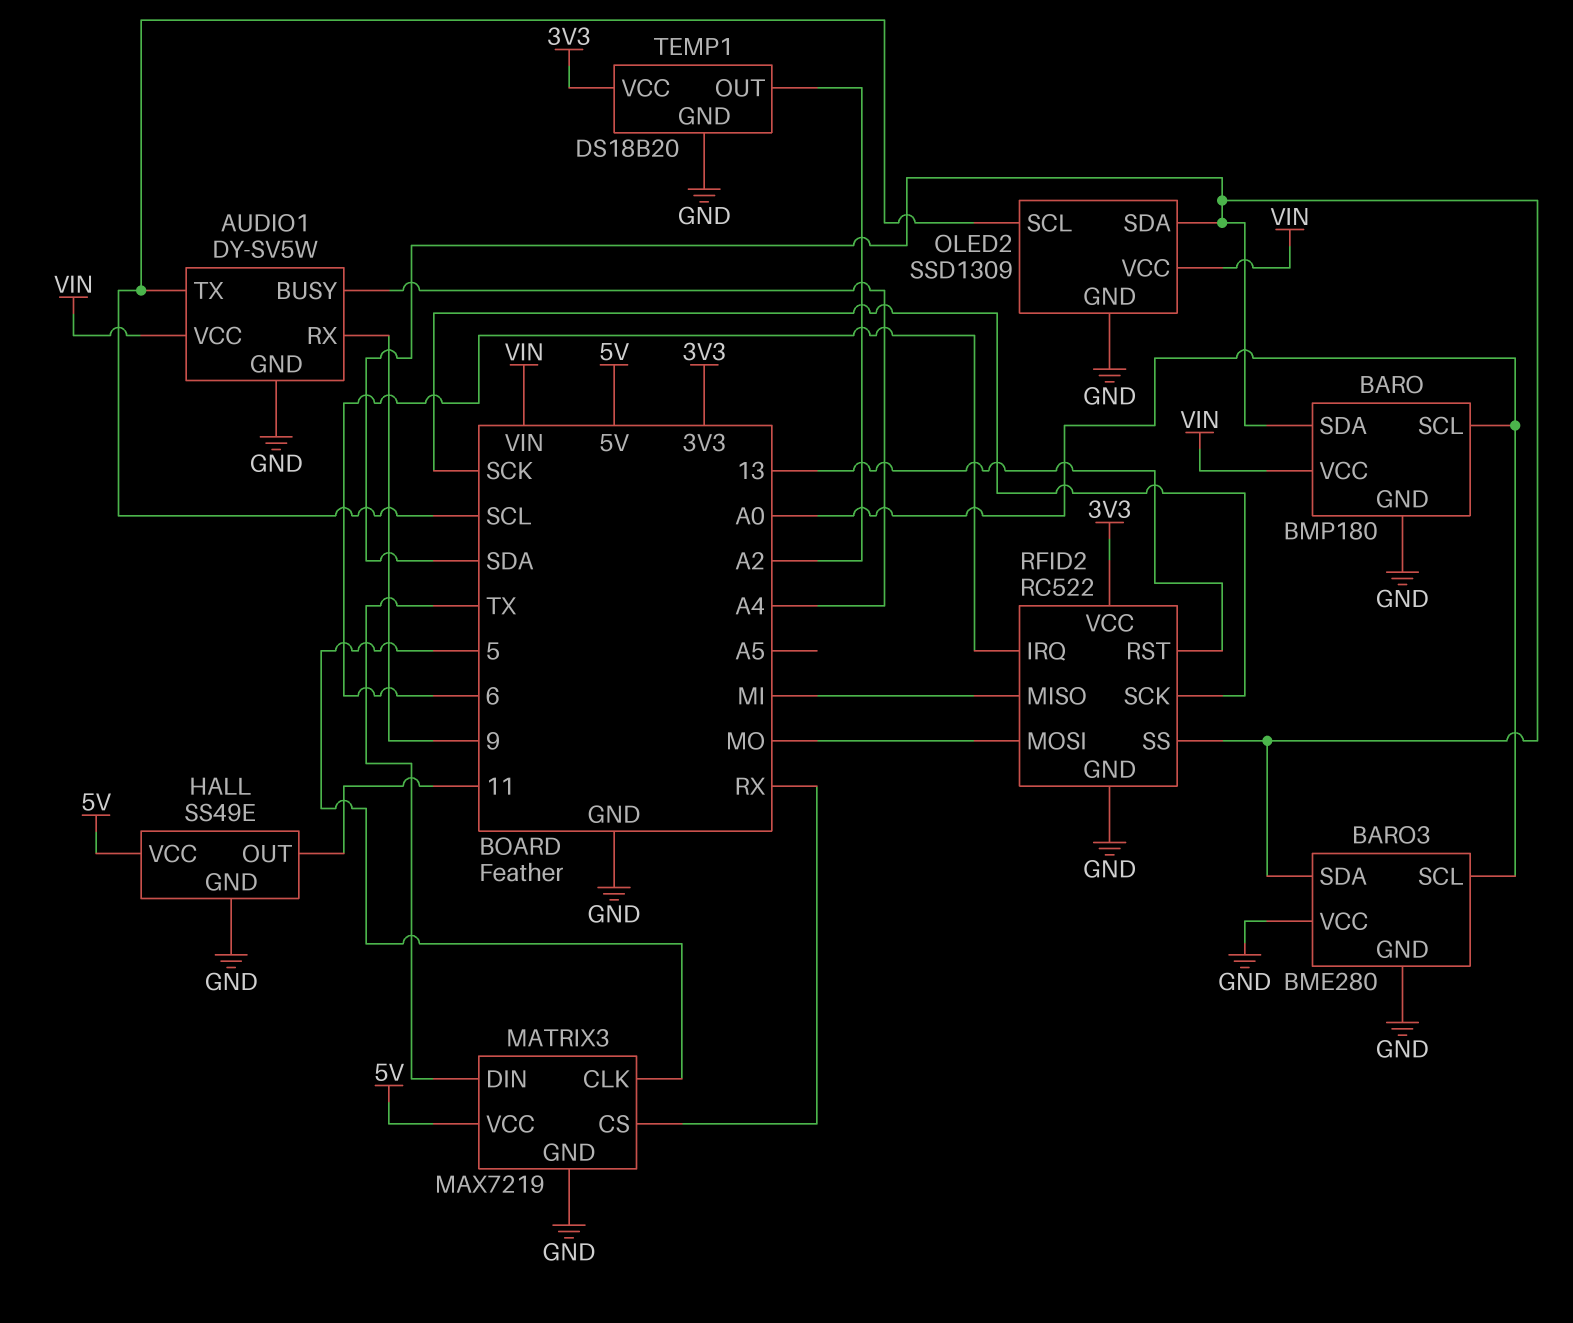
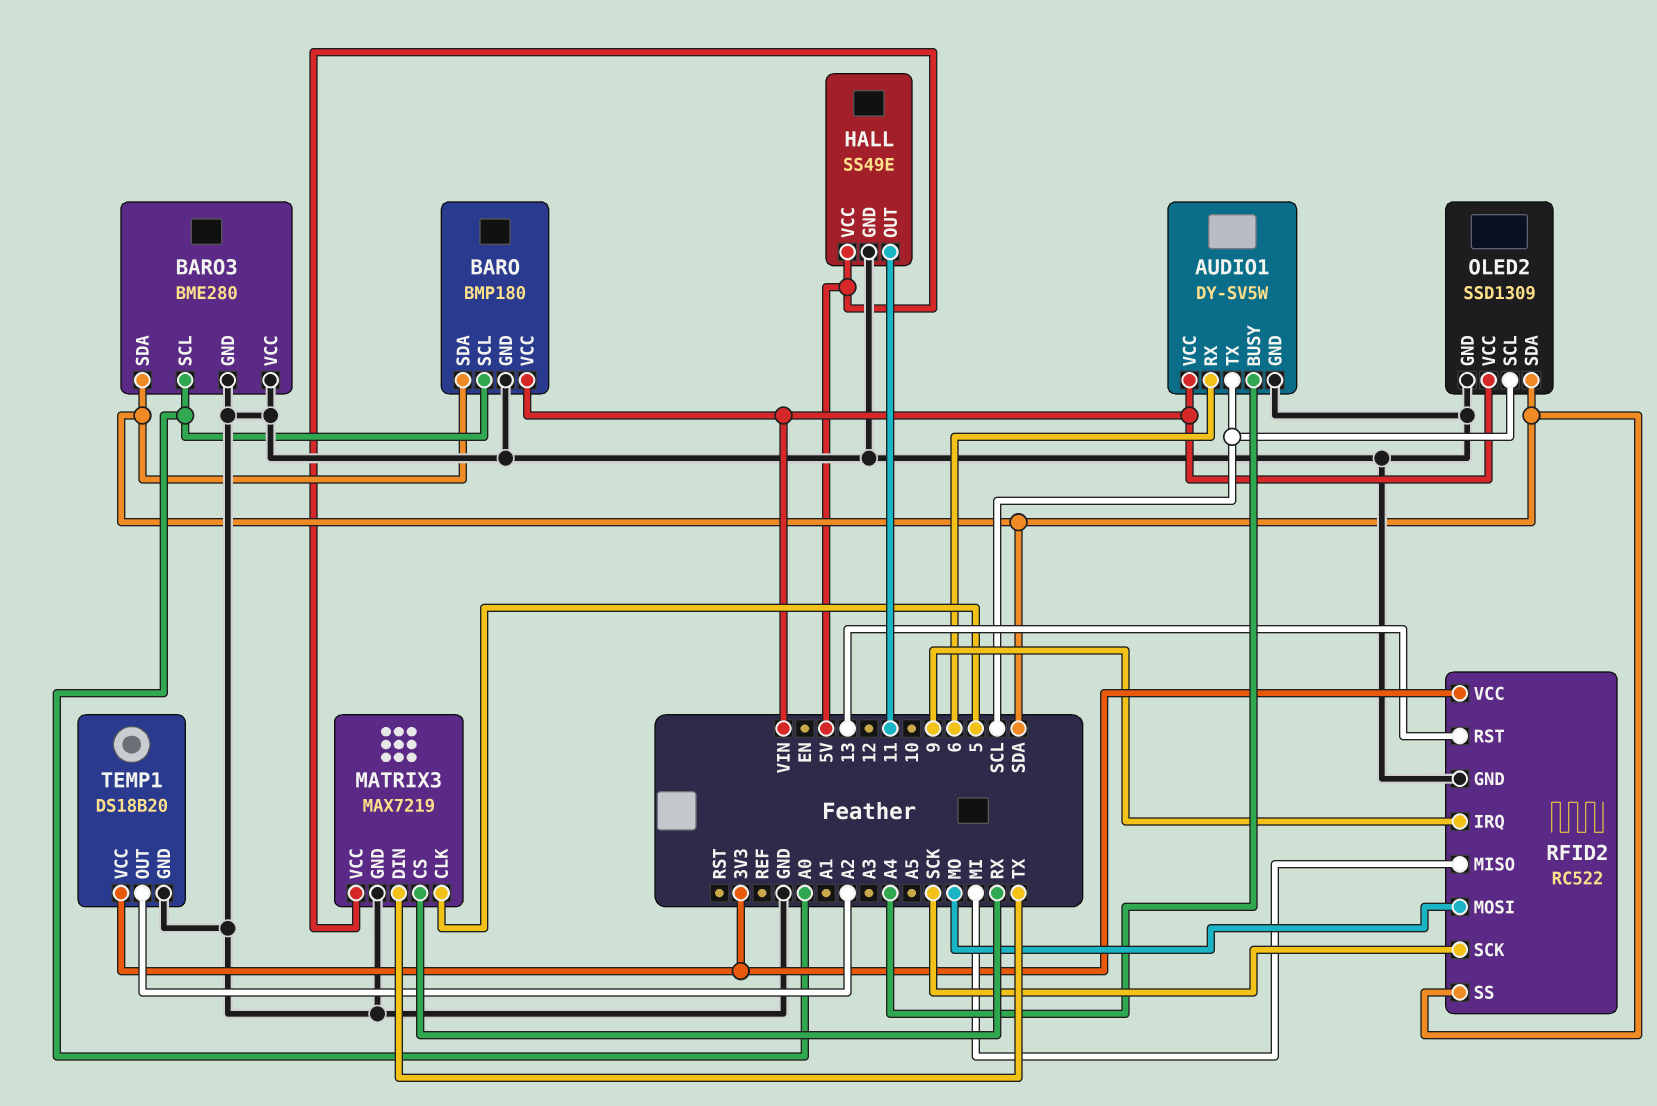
AUDIO1 pin RX: 9 -> 6
RFID2 pin IRQ: 6 -> 9

